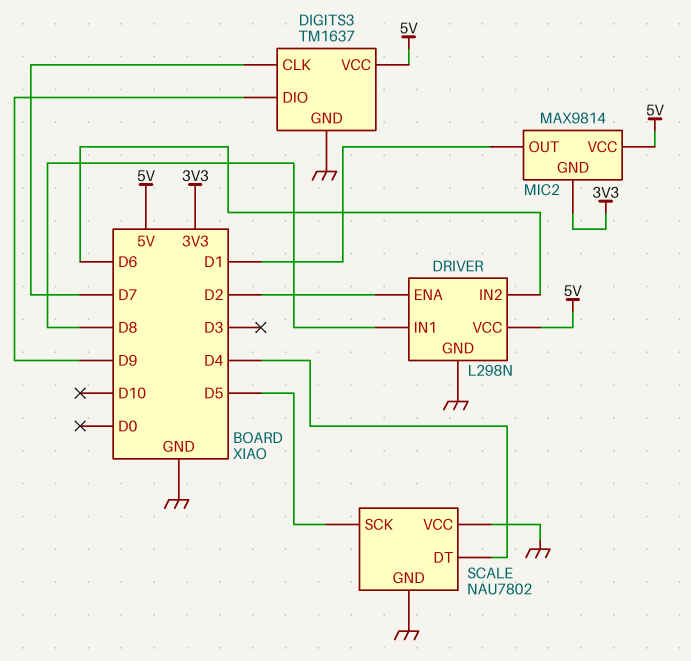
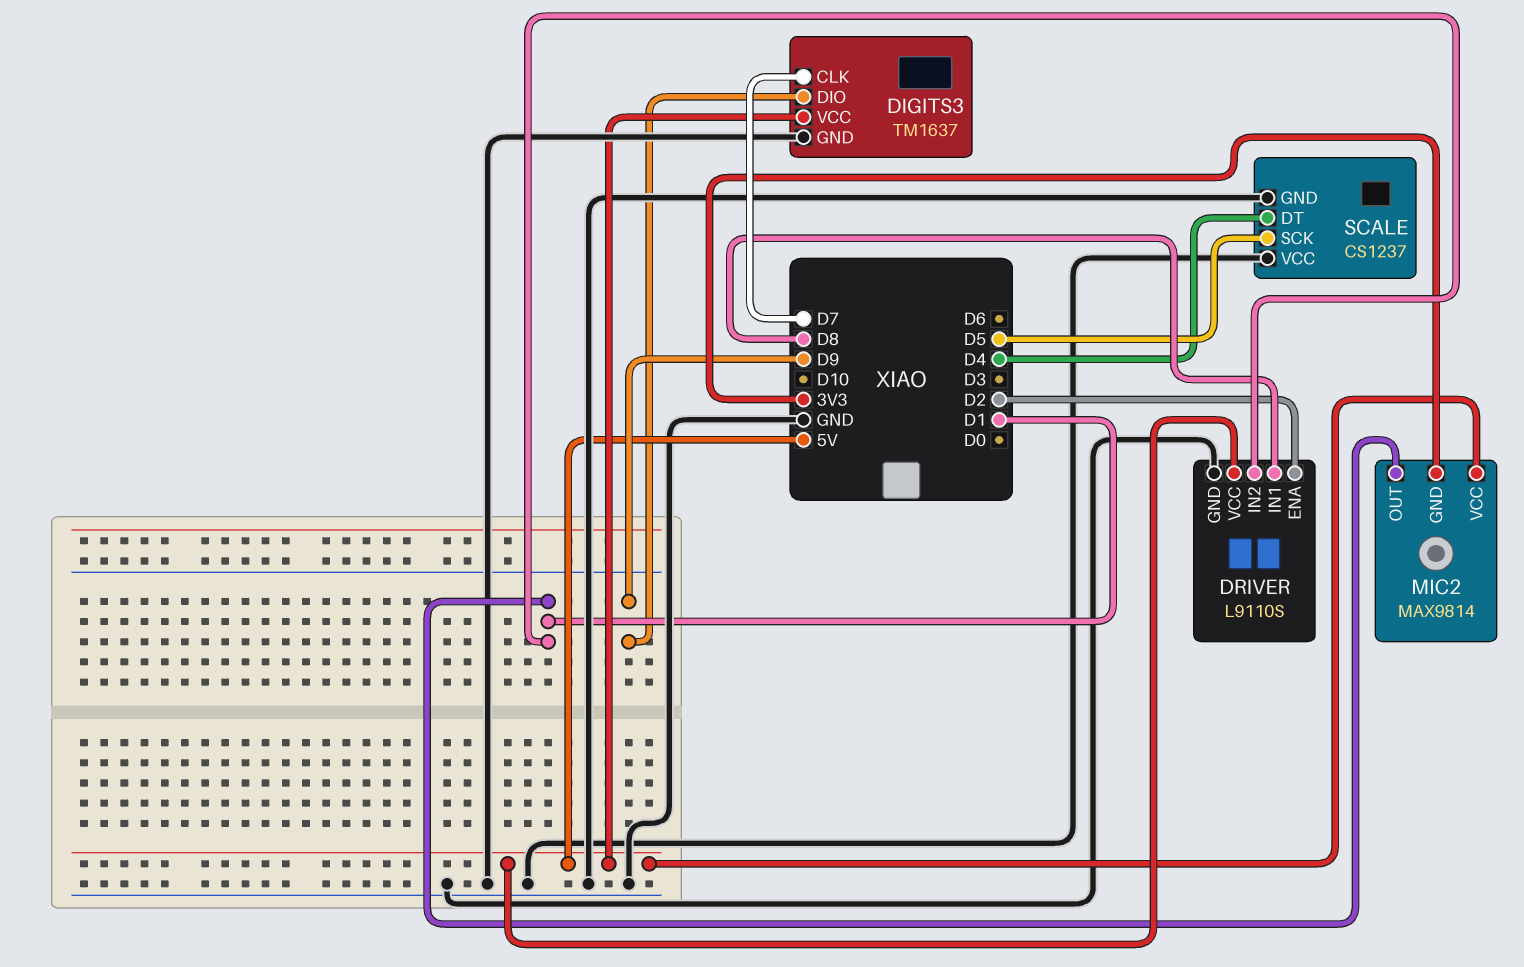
DRIVER: L298N -> L9110S
DRIVER pin IN2: D6 -> D1
SCALE: NAU7802 -> CS1237

